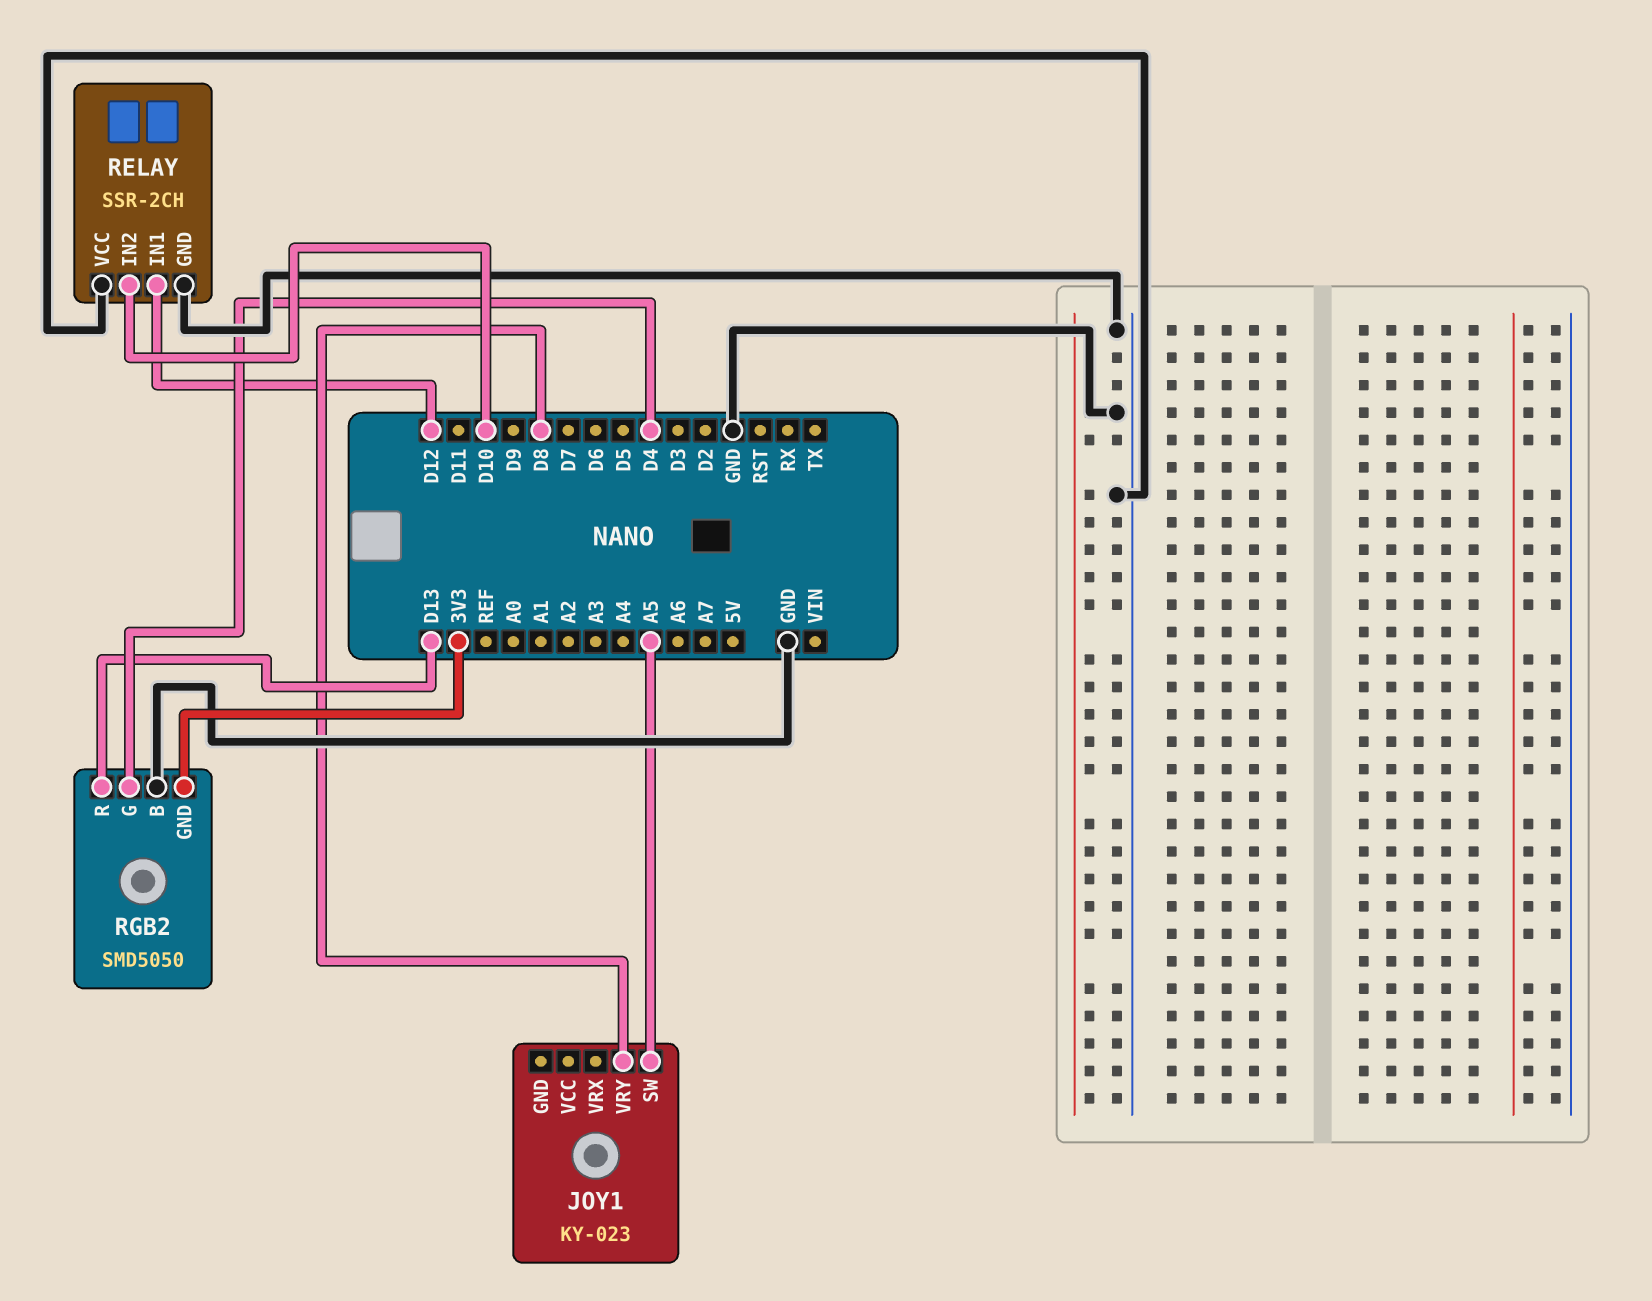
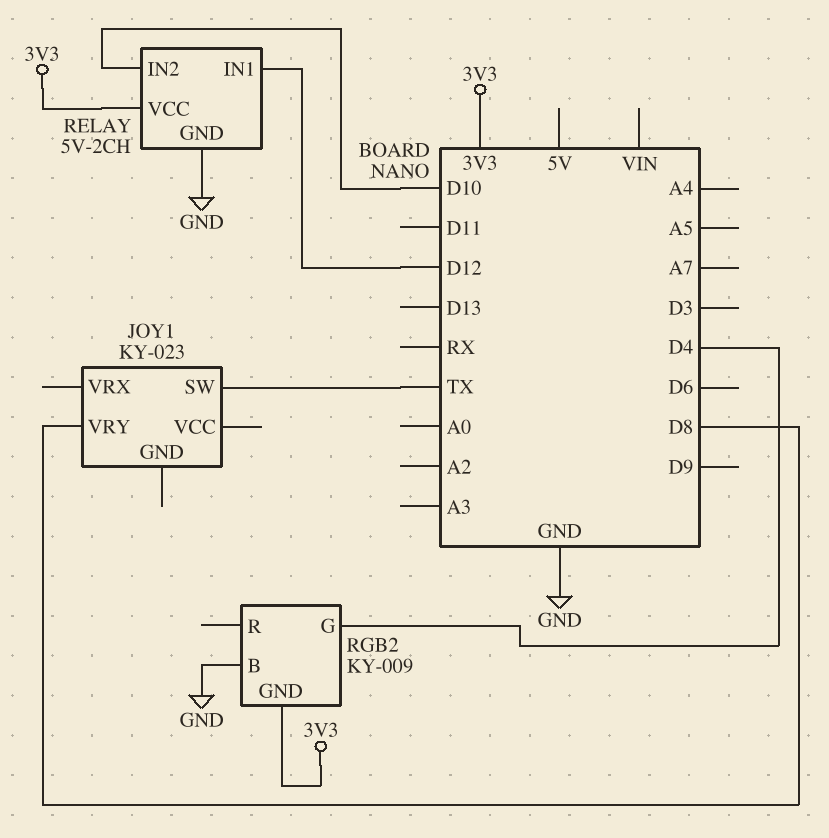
JOY1 pin SW: A5 -> TX
RELAY: SSR-2CH -> 5V-2CH
RELAY pin VCC: GND -> 3V3
RGB2: SMD5050 -> KY-009
RGB2 pin R: D13 -> none

